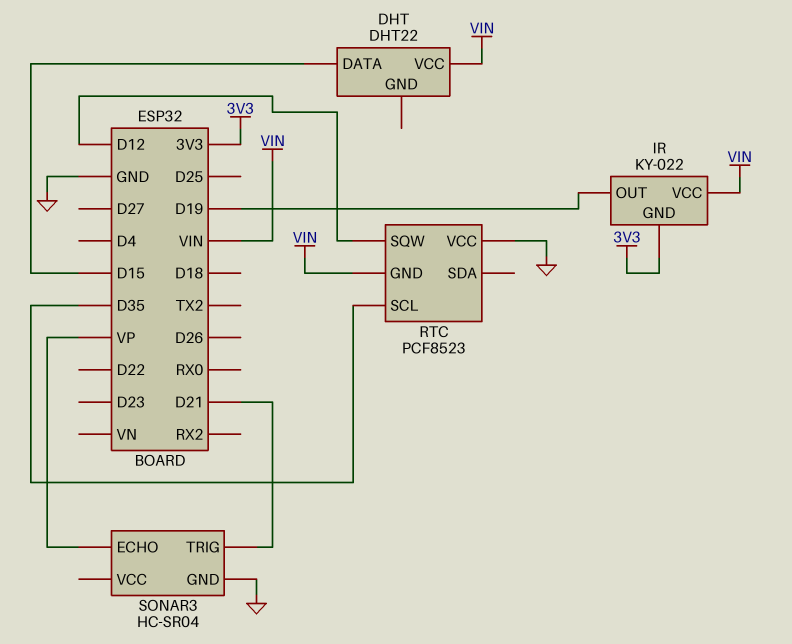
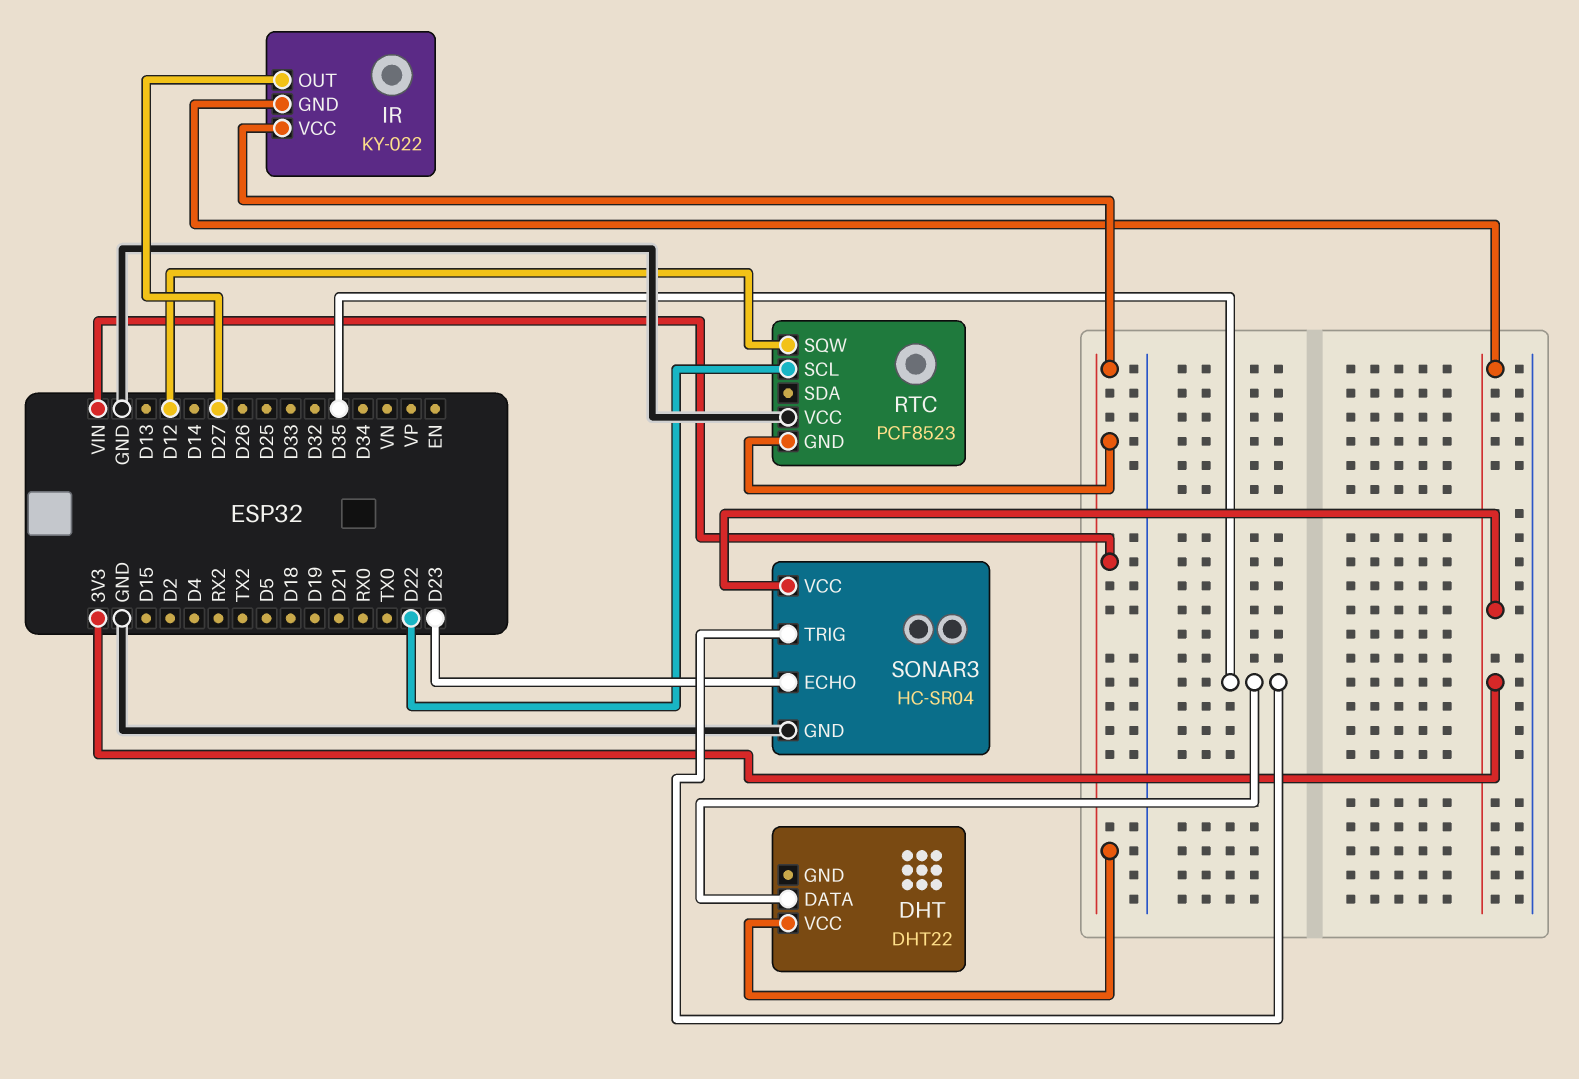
DHT pin DATA: D15 -> D35
IR pin OUT: D19 -> D27
RTC pin SCL: D35 -> D22
SONAR3 pin ECHO: VP -> D23
SONAR3 pin TRIG: D21 -> D35
SONAR3 pin VCC: none -> 3V3

